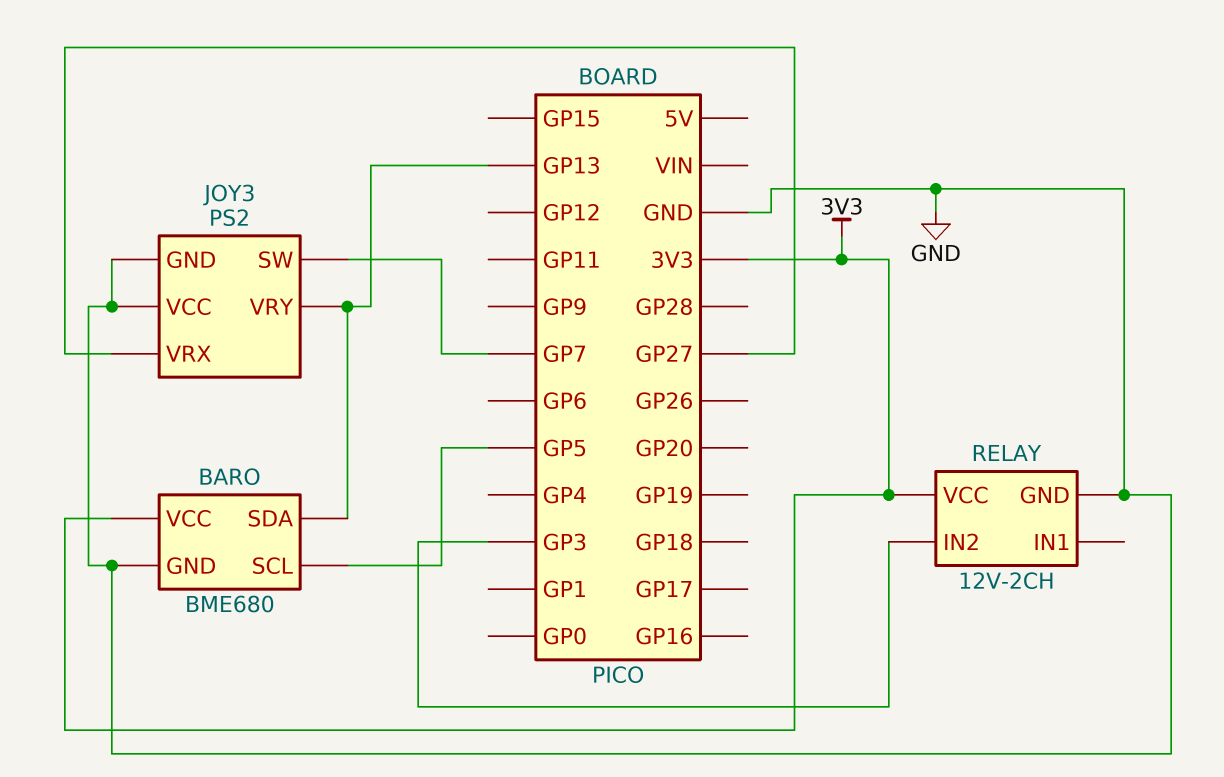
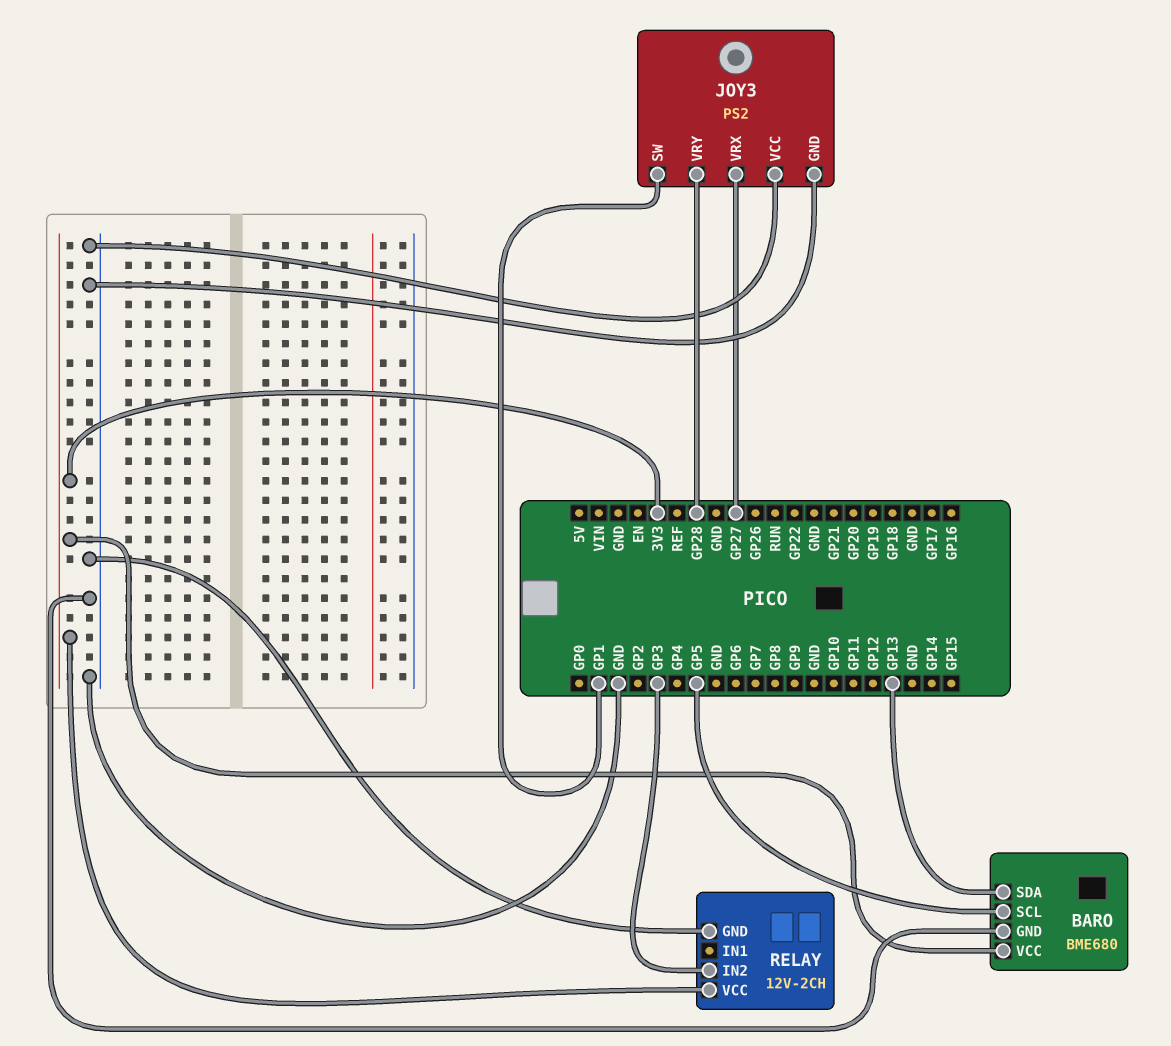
JOY3 pin SW: GP7 -> GP1
JOY3 pin VRY: GP13 -> GP28

